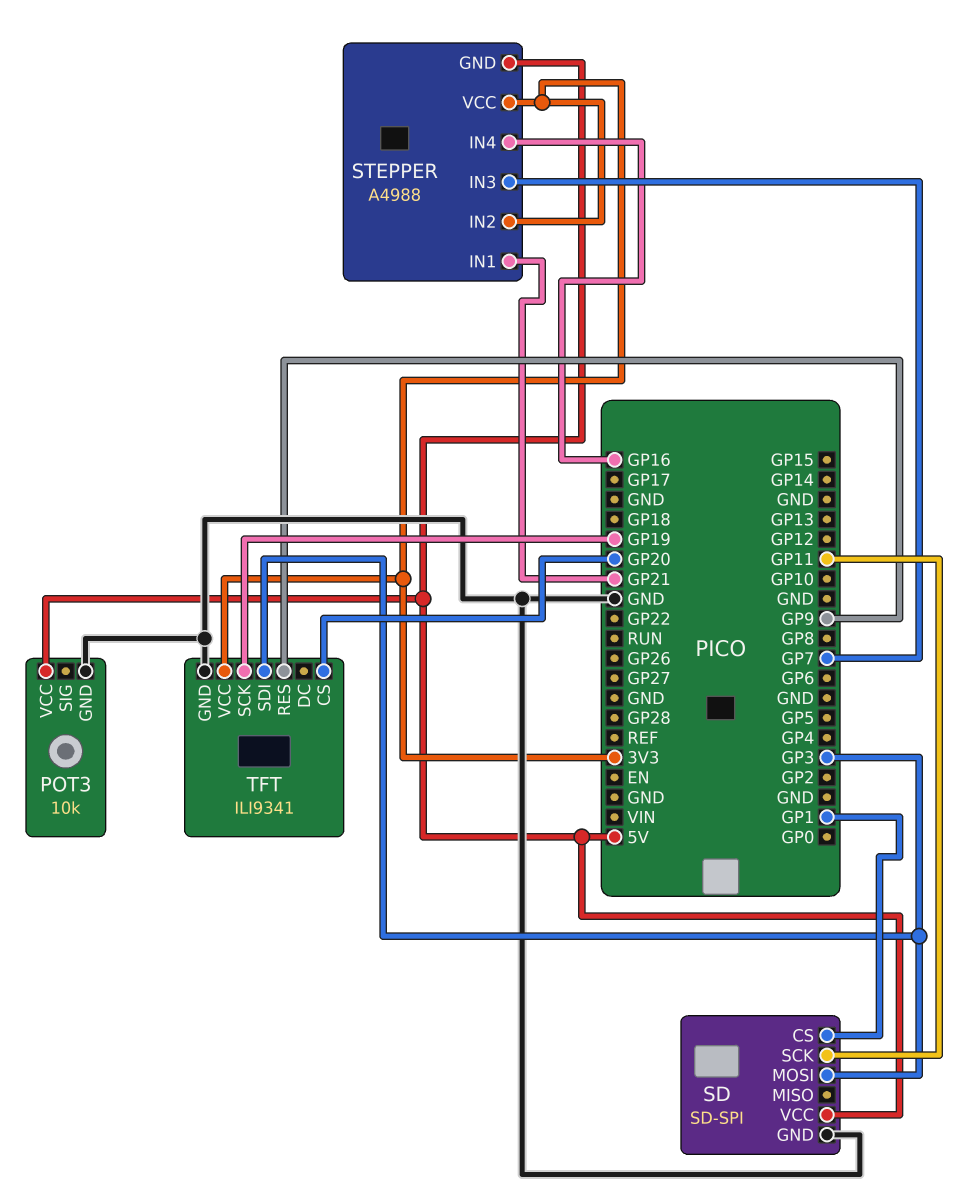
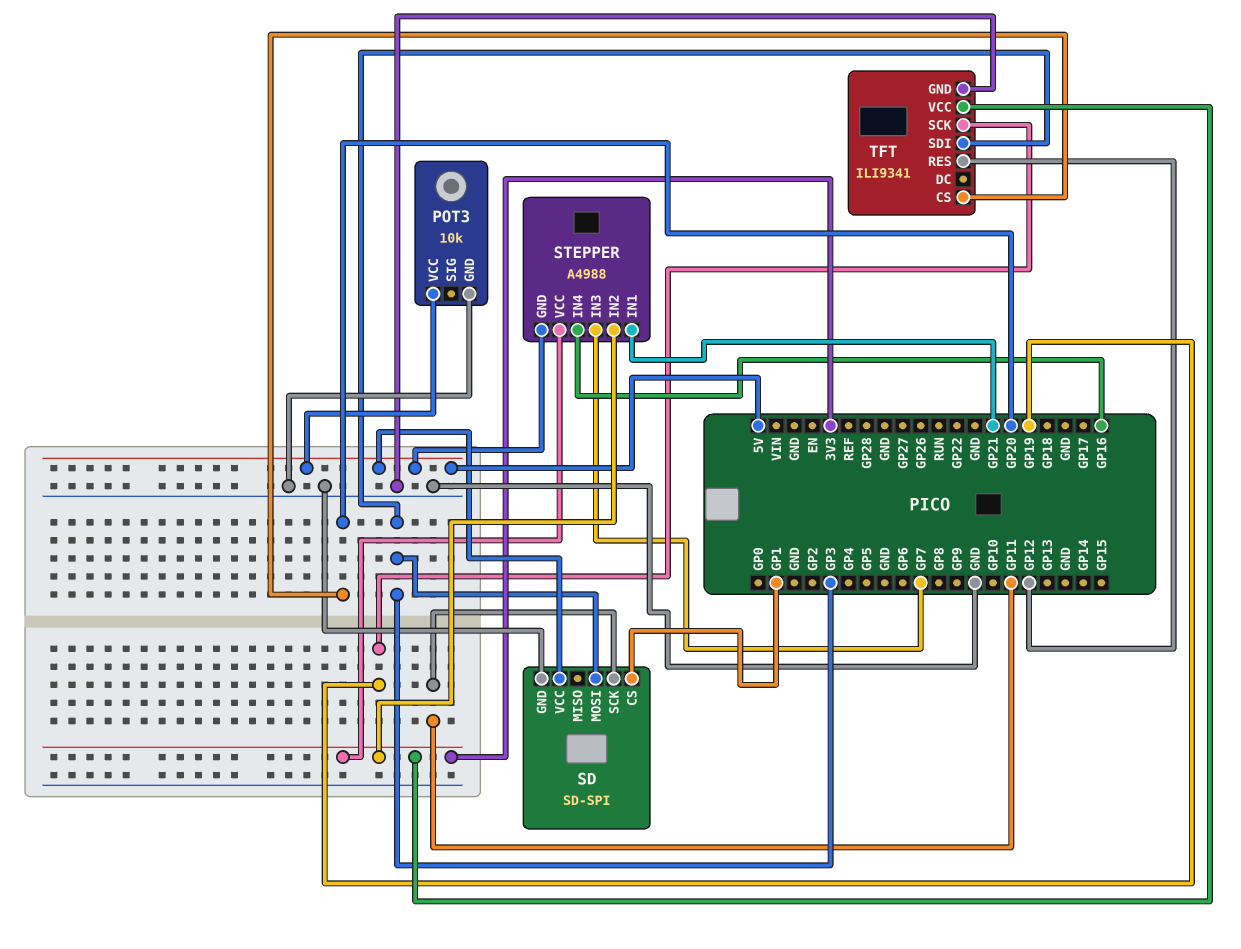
TFT pin RES: GP9 -> GP12

